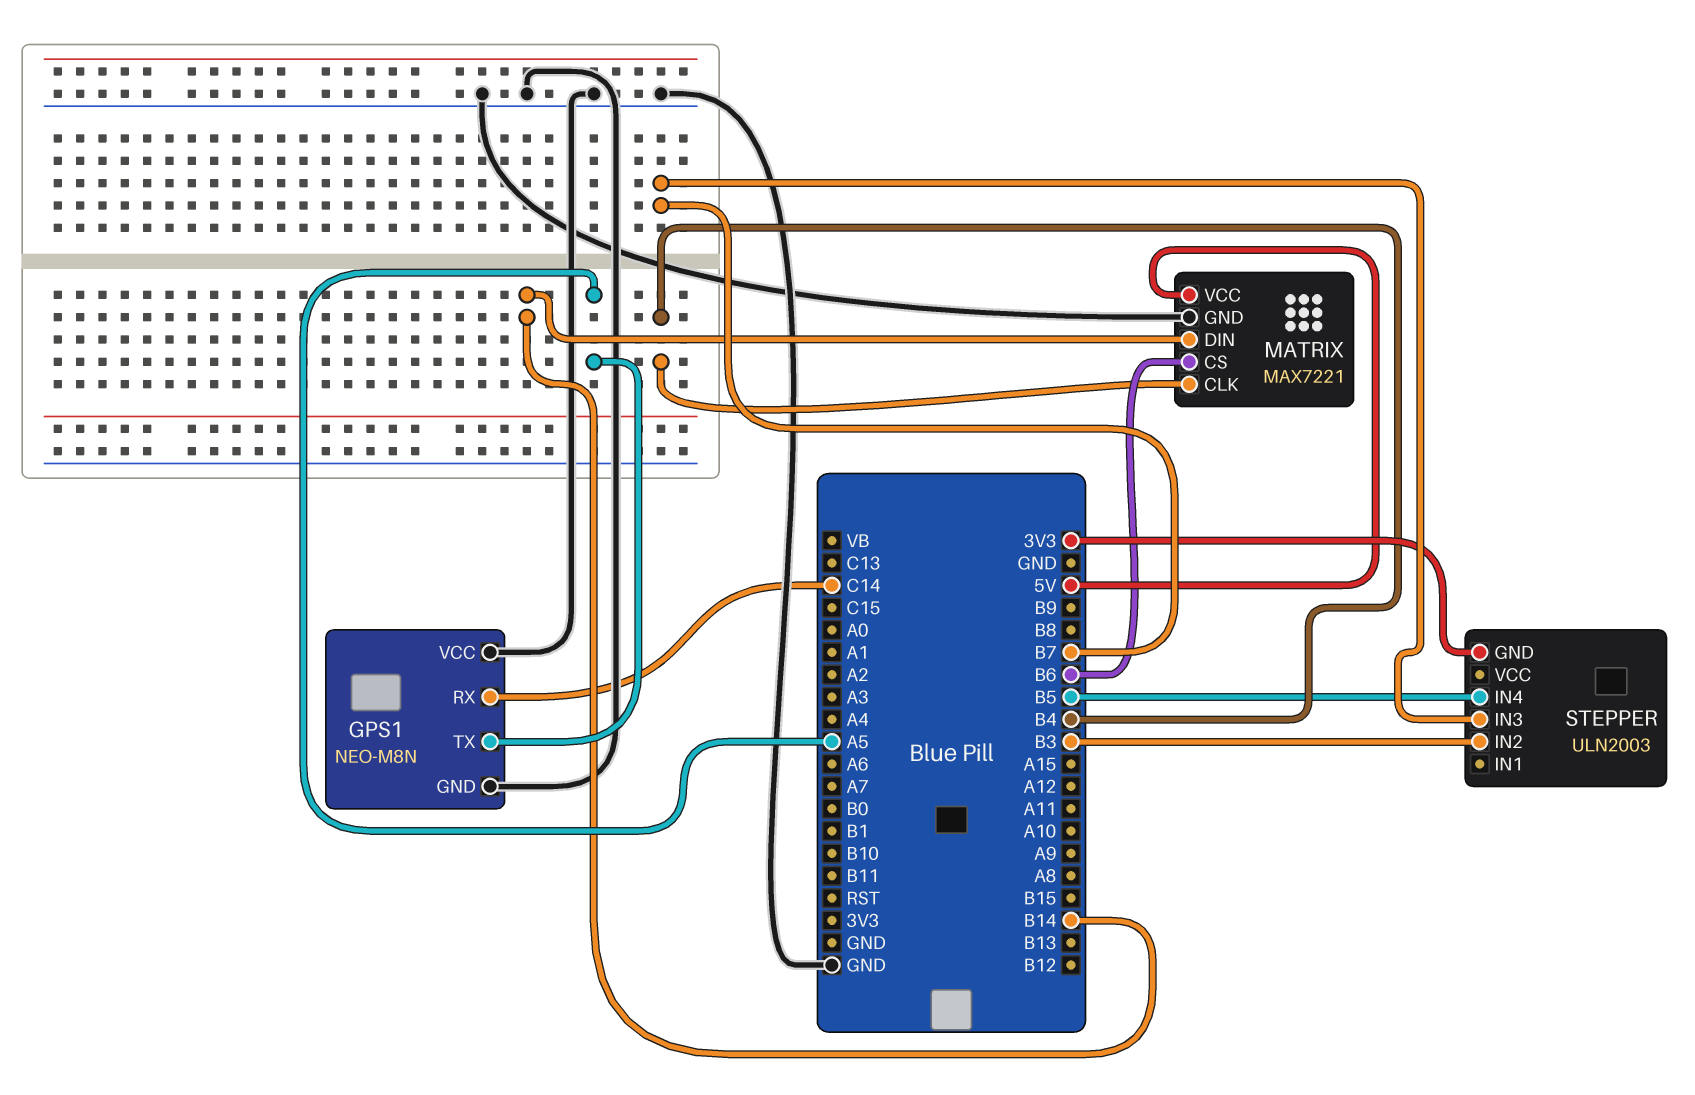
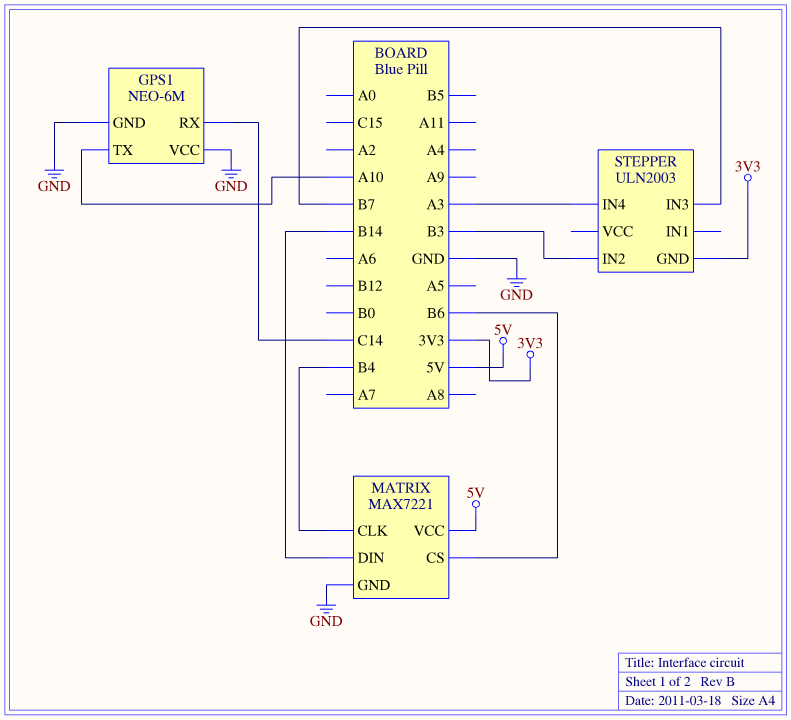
GPS1: NEO-M8N -> NEO-6M
GPS1 pin TX: A5 -> A10
STEPPER pin IN4: B5 -> A3

